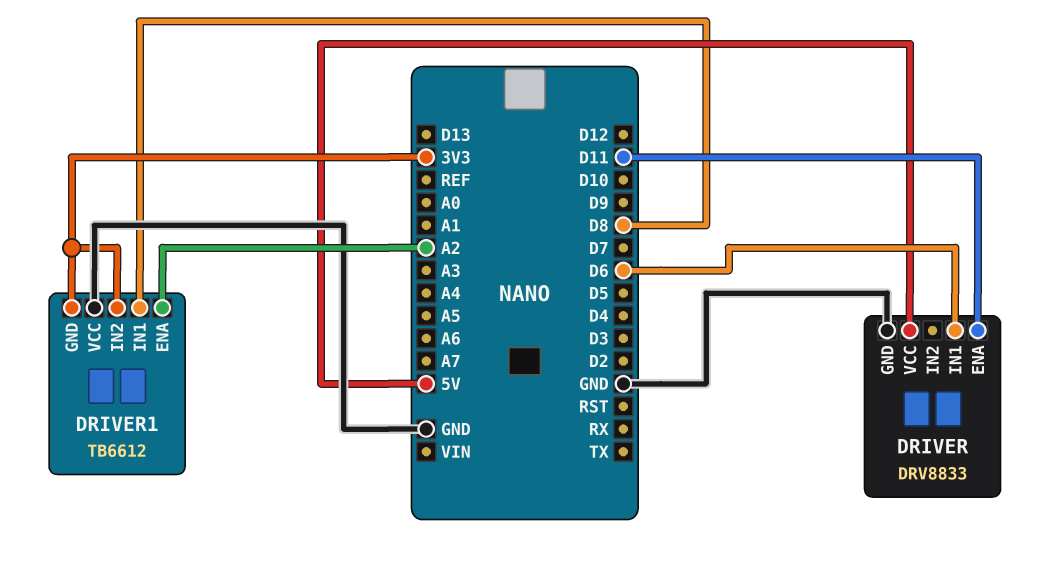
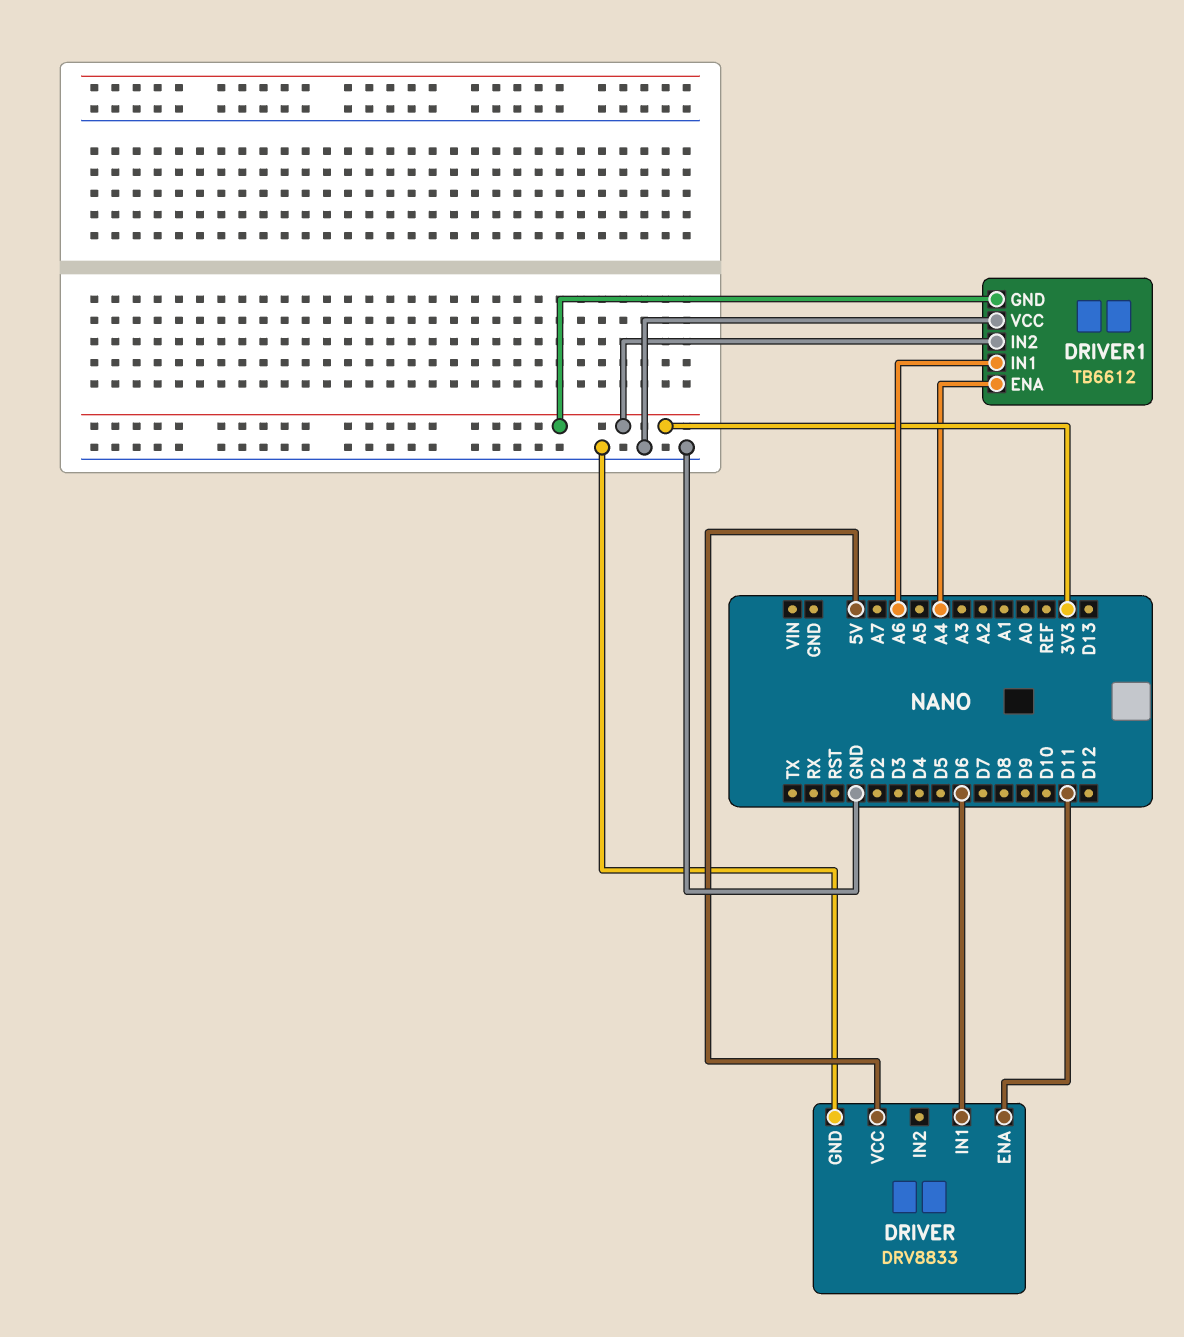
DRIVER1 pin ENA: A2 -> A4
DRIVER1 pin IN1: D8 -> A6

